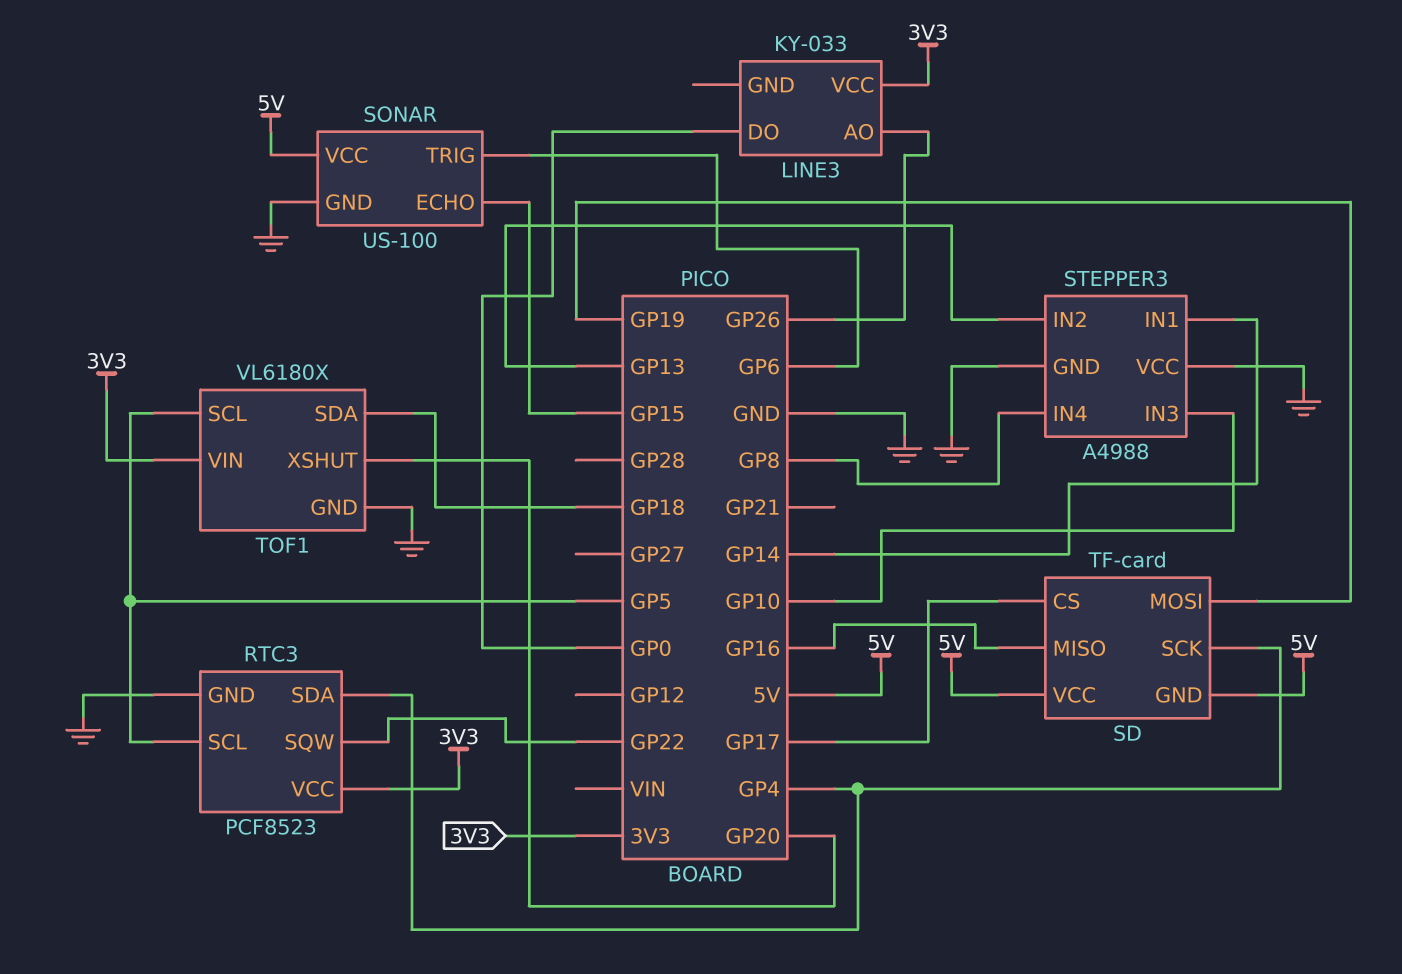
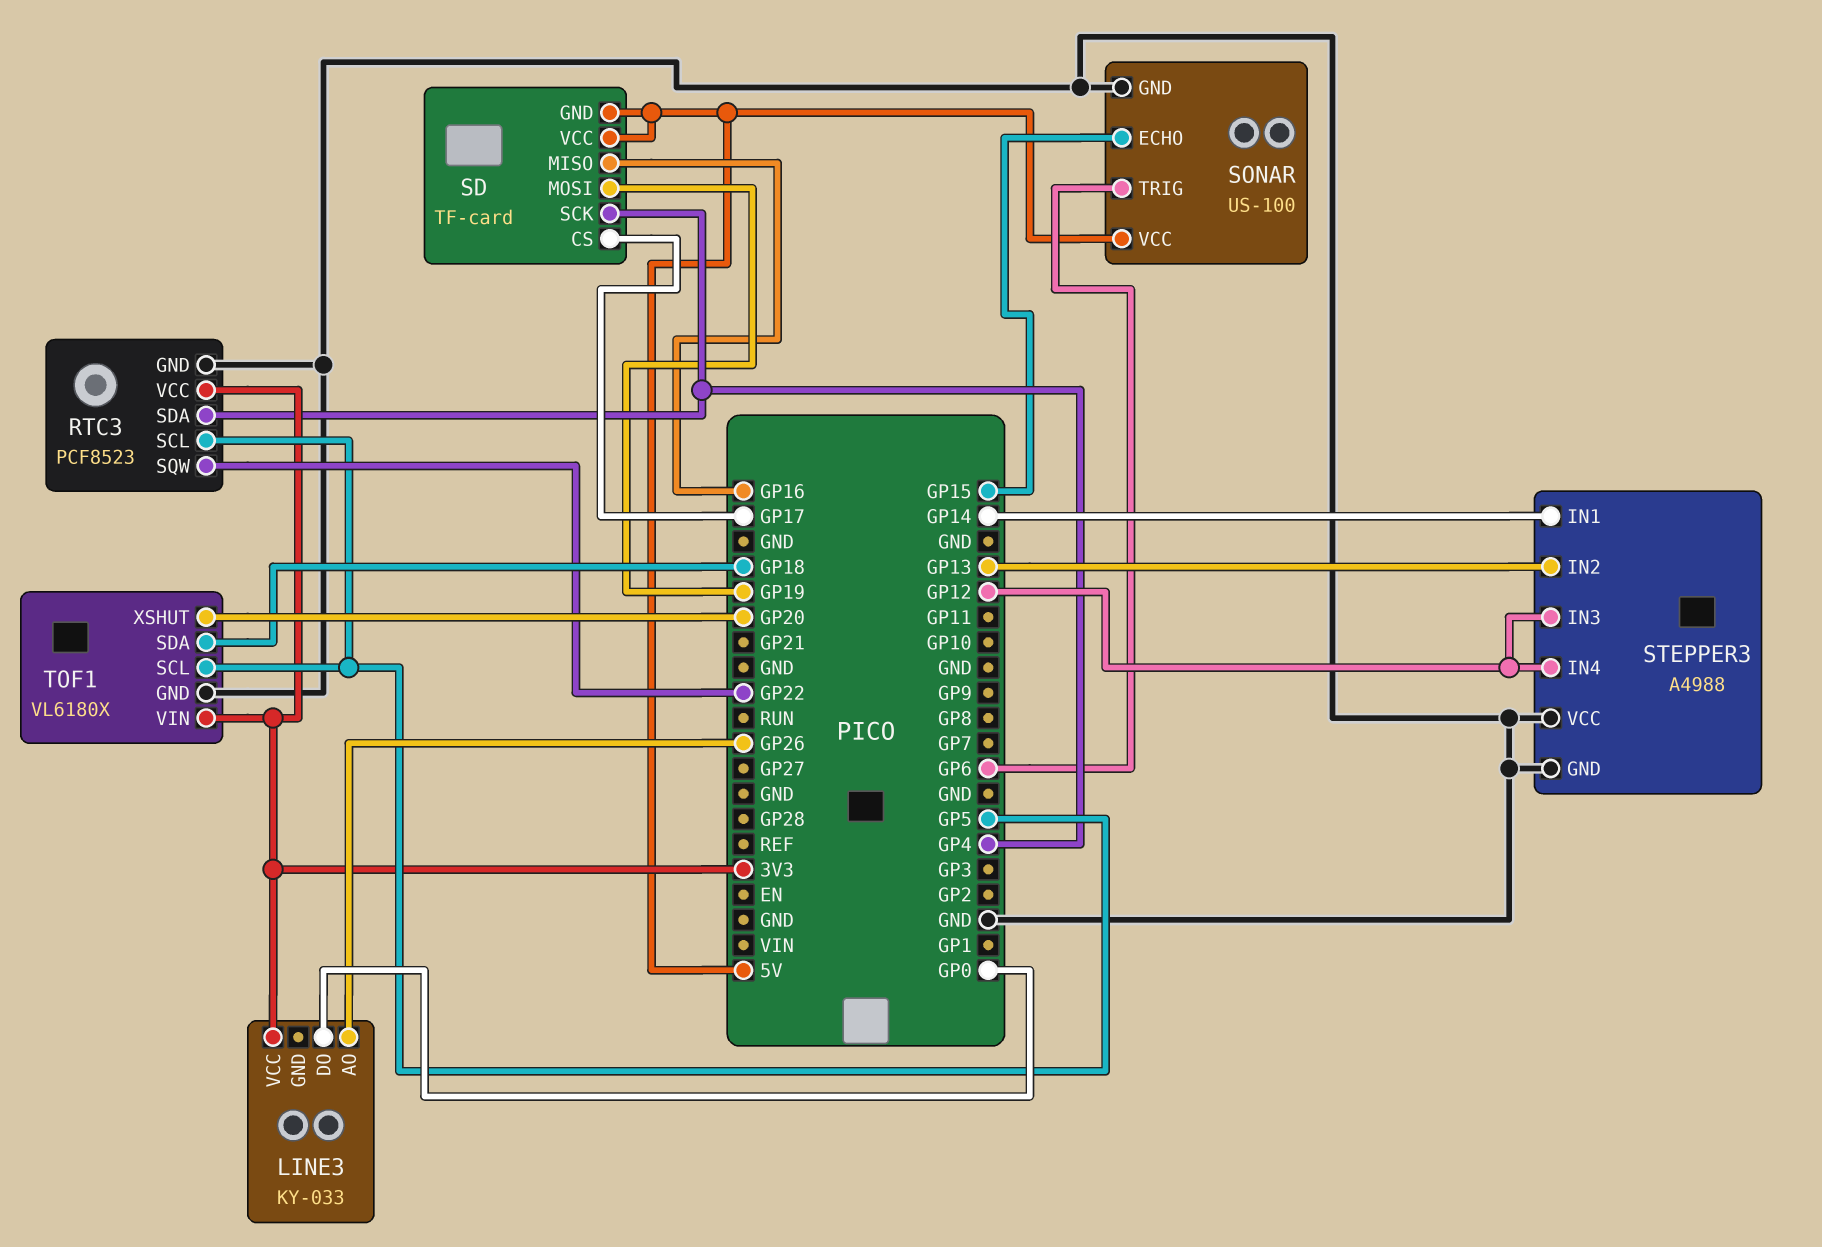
STEPPER3 pin IN3: GP10 -> GP12
STEPPER3 pin IN4: GP8 -> GP12

